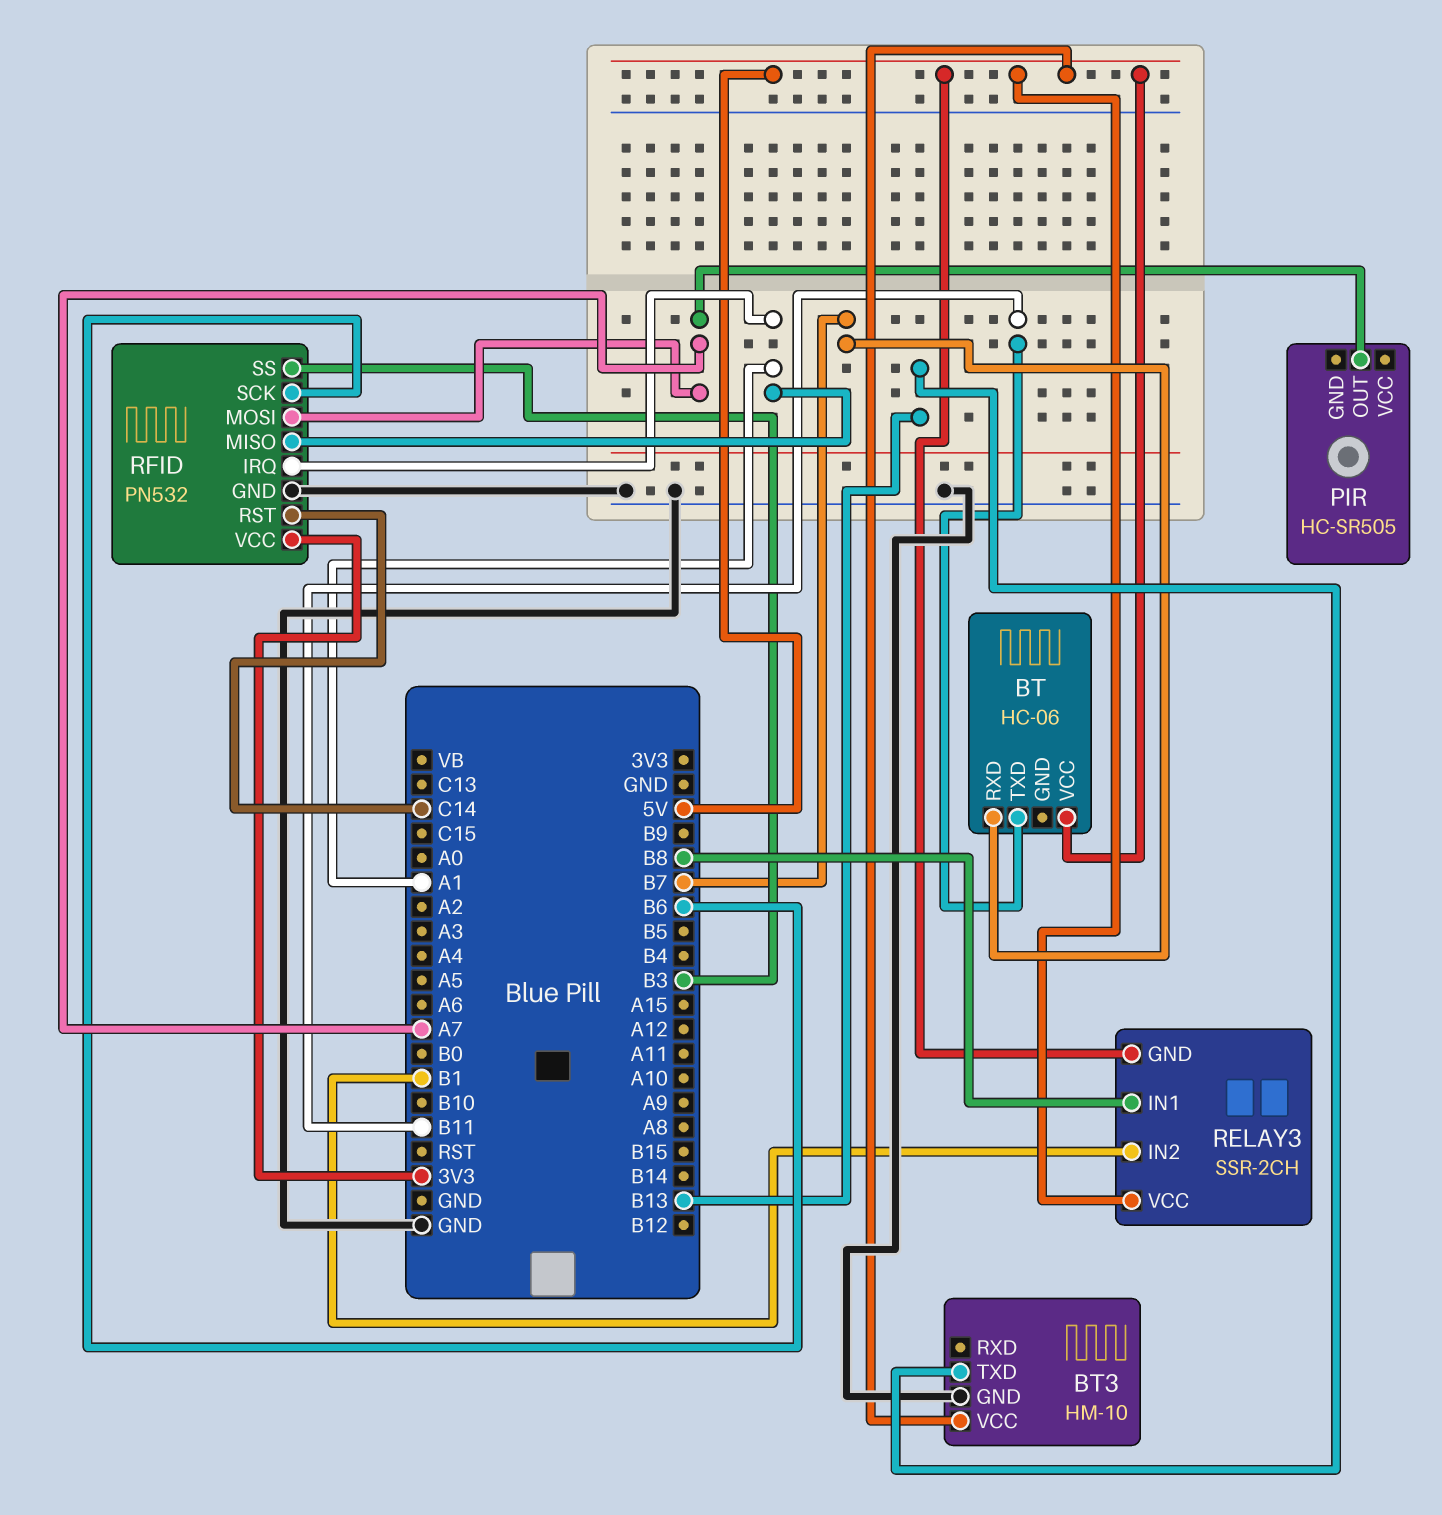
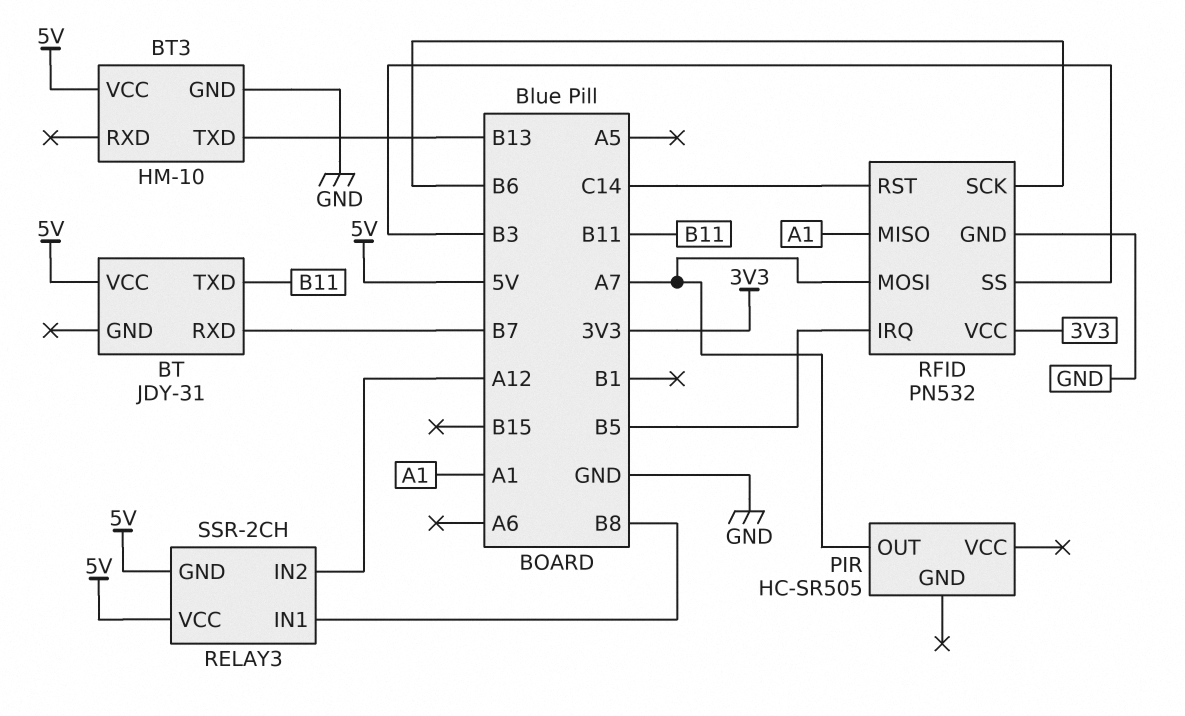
BT: HC-06 -> JDY-31
RELAY3 pin IN2: B1 -> A12
RFID pin IRQ: A1 -> B5

